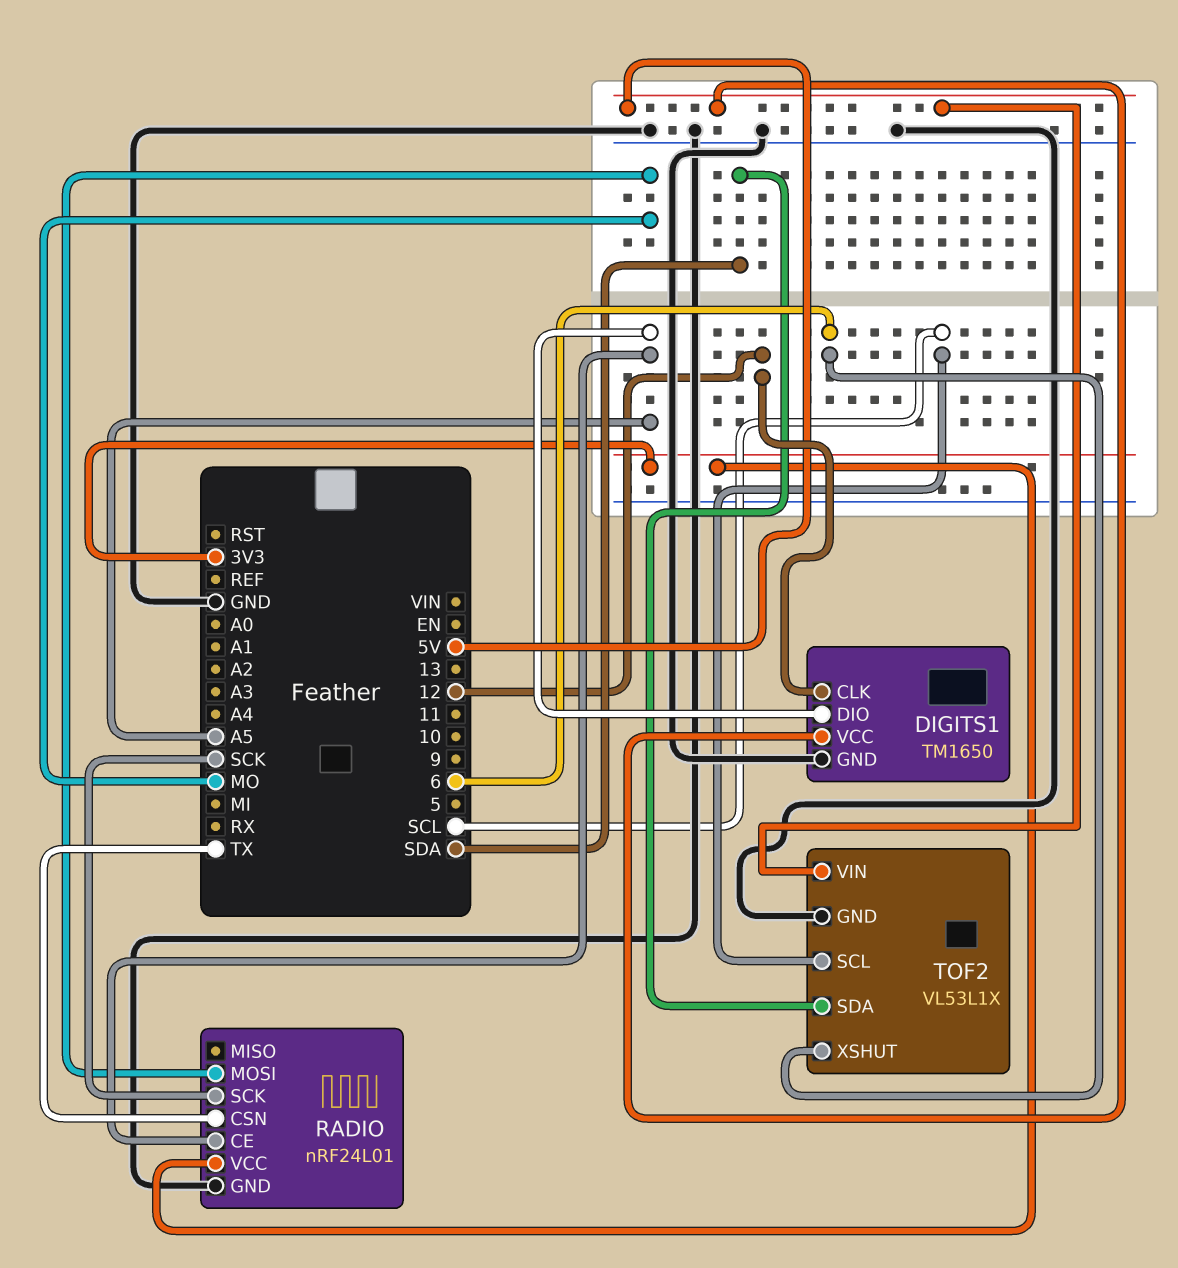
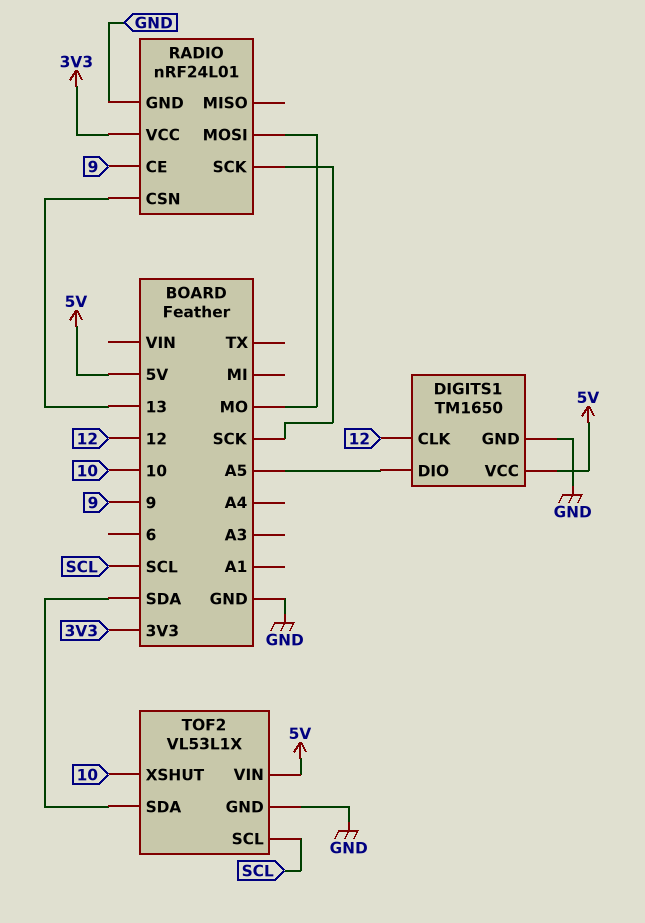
RADIO pin CE: A5 -> 9
RADIO pin CSN: TX -> 13
TOF2 pin XSHUT: 6 -> 10

